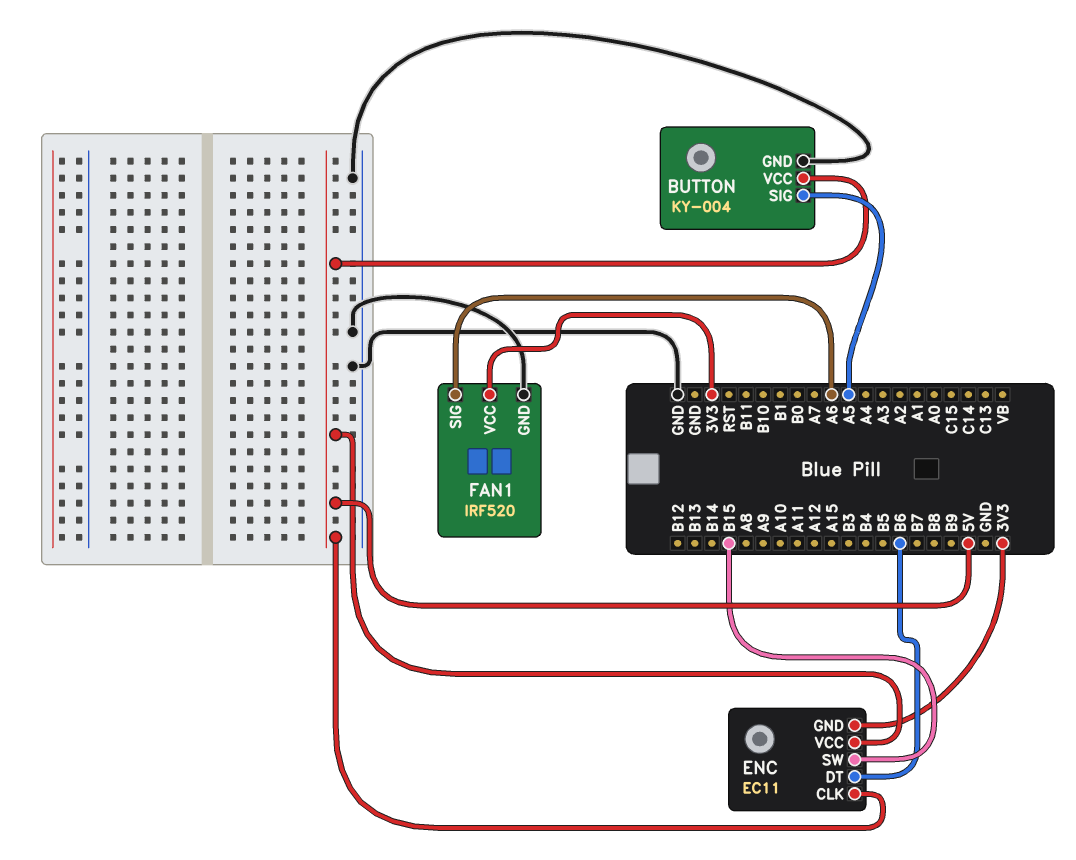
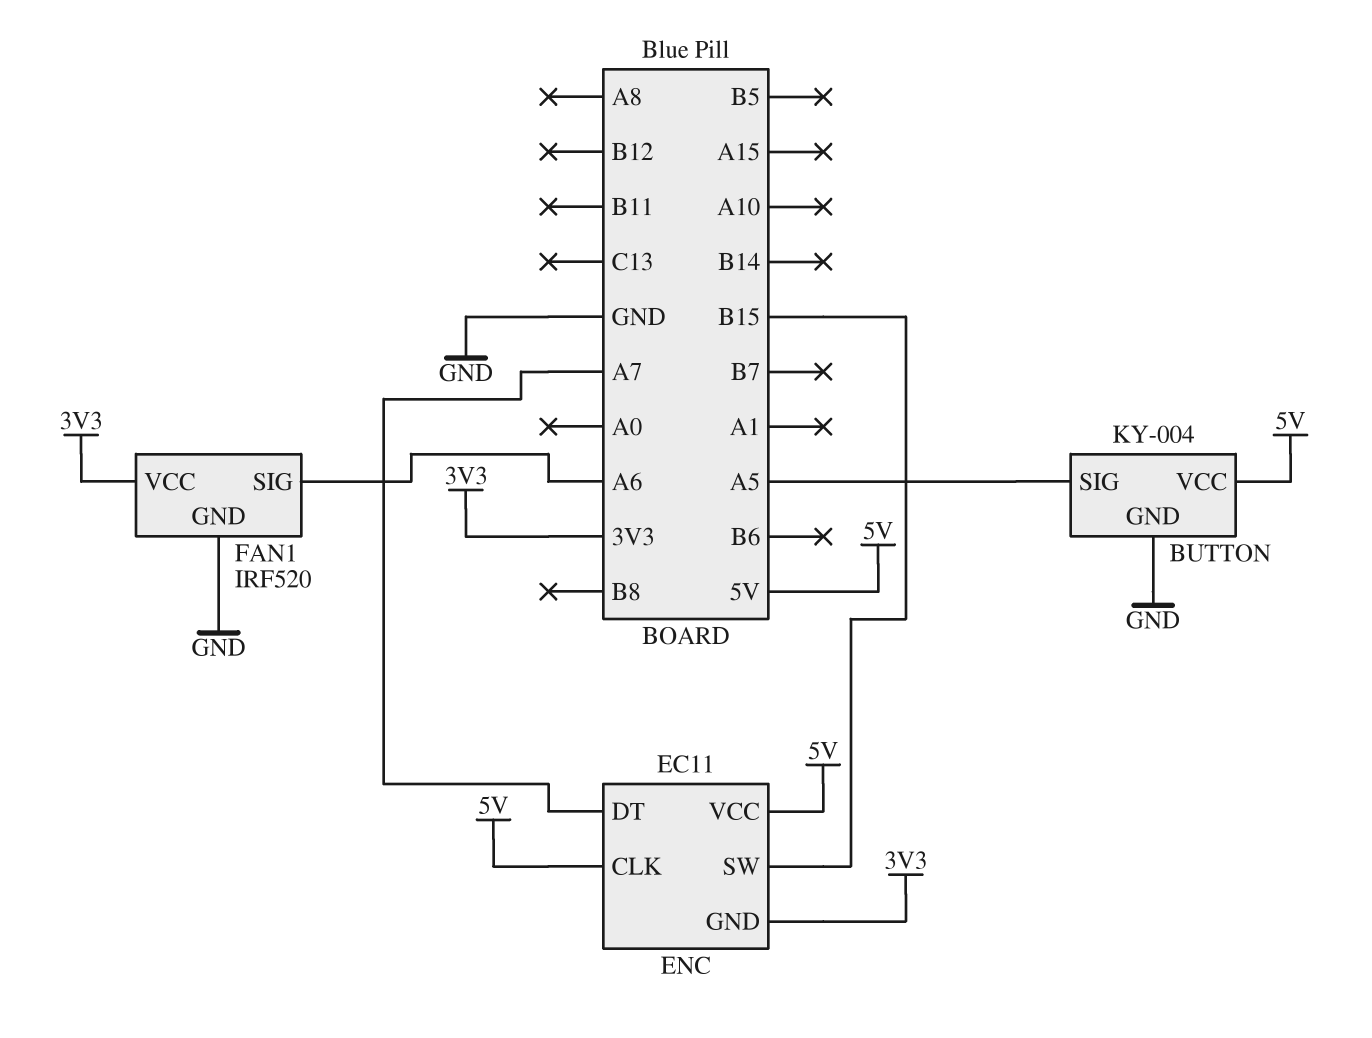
ENC pin DT: B6 -> A7

